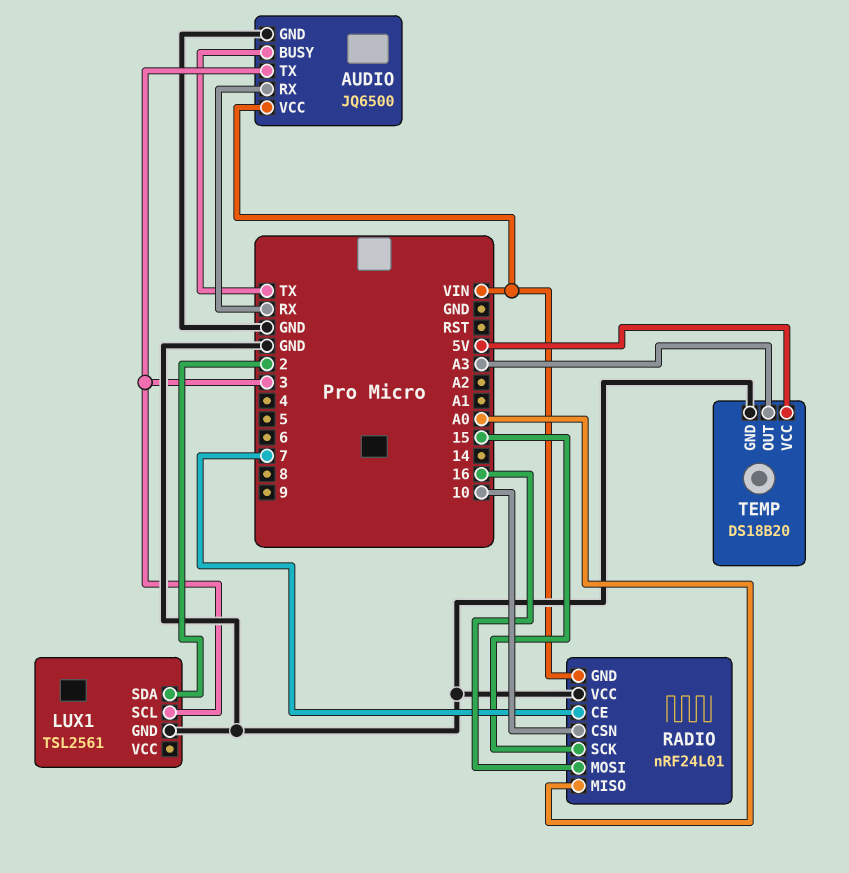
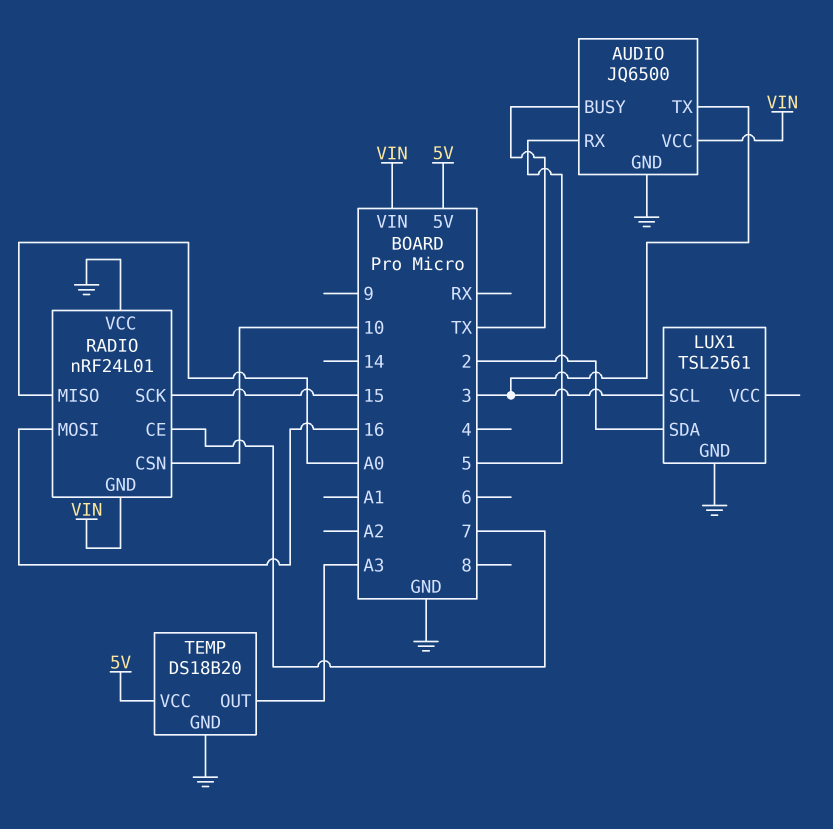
AUDIO pin RX: RX -> 5

